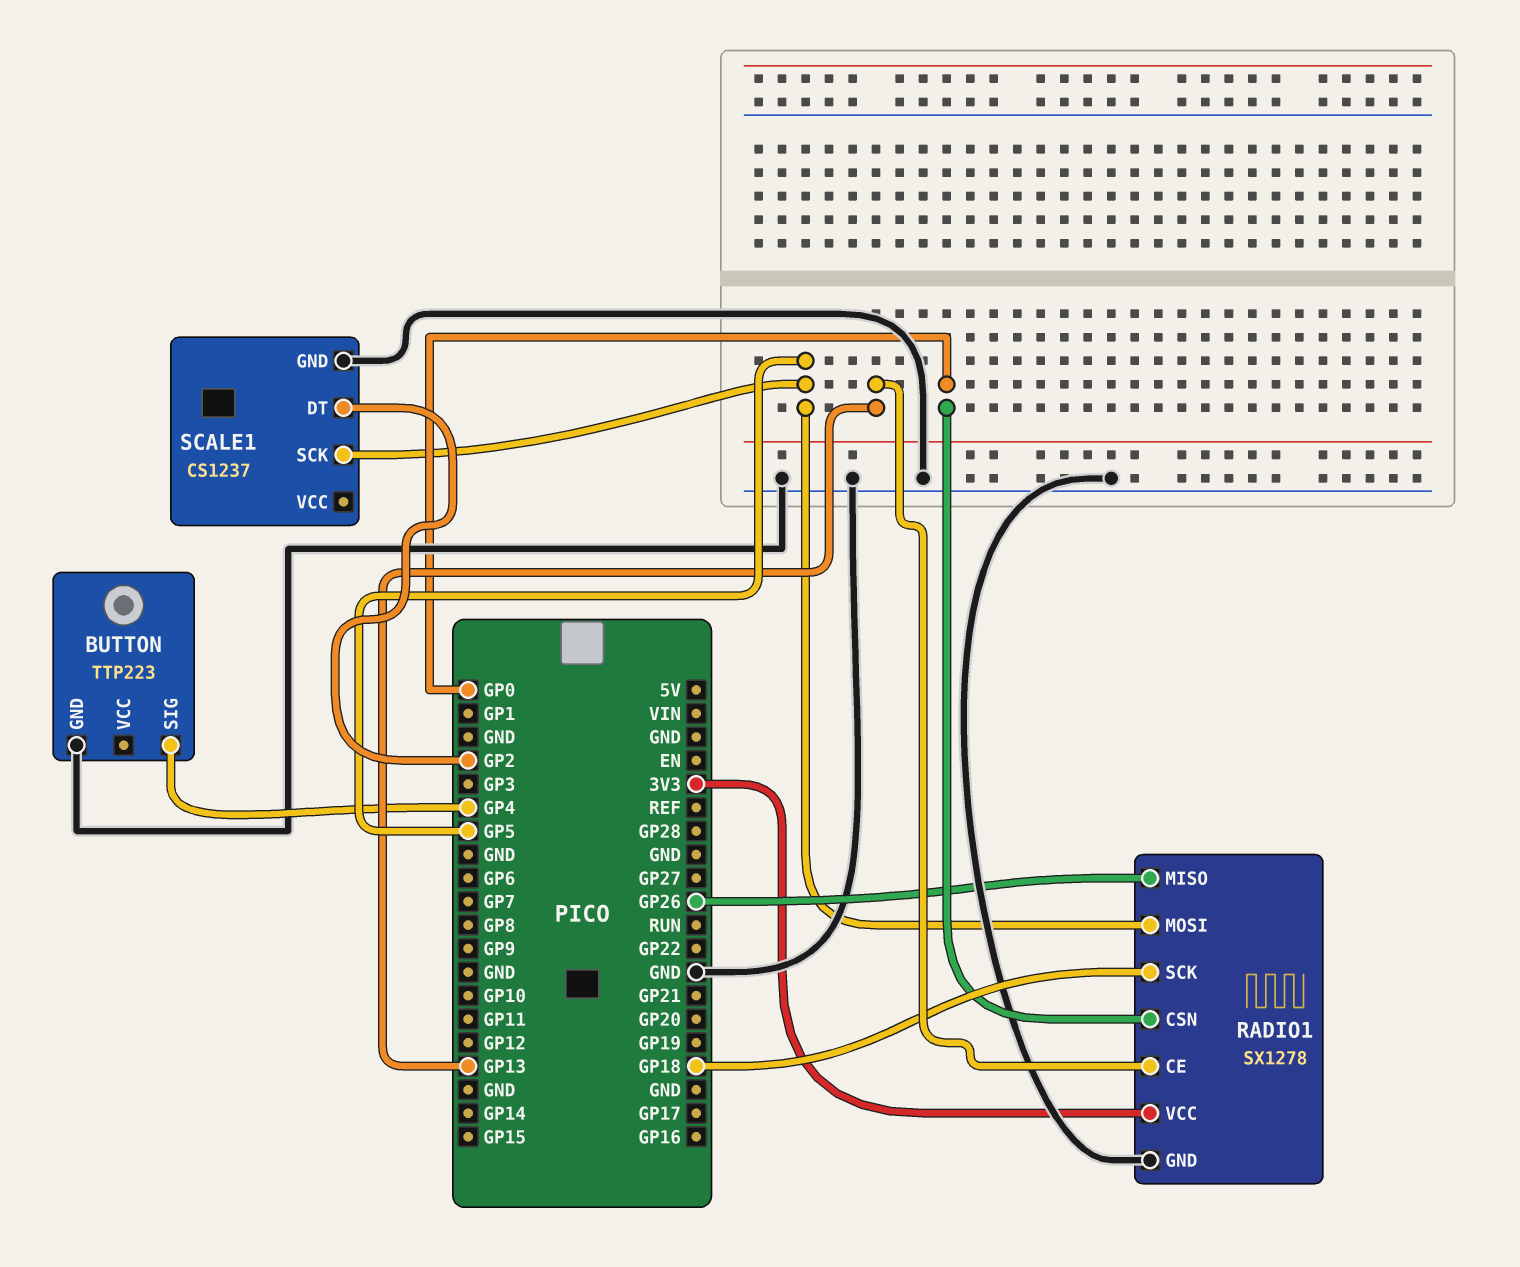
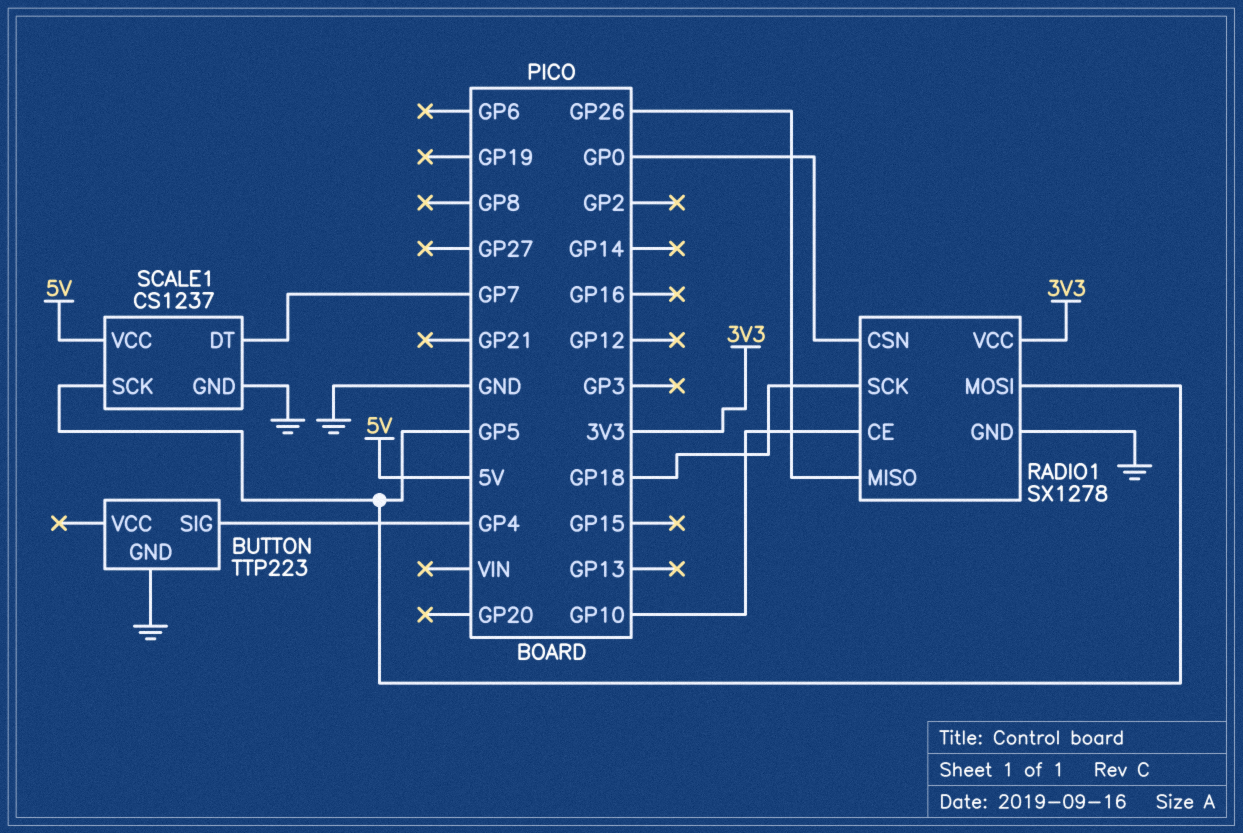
RADIO1 pin CE: GP13 -> GP10
SCALE1 pin DT: GP2 -> GP7
SCALE1 pin VCC: none -> 5V

